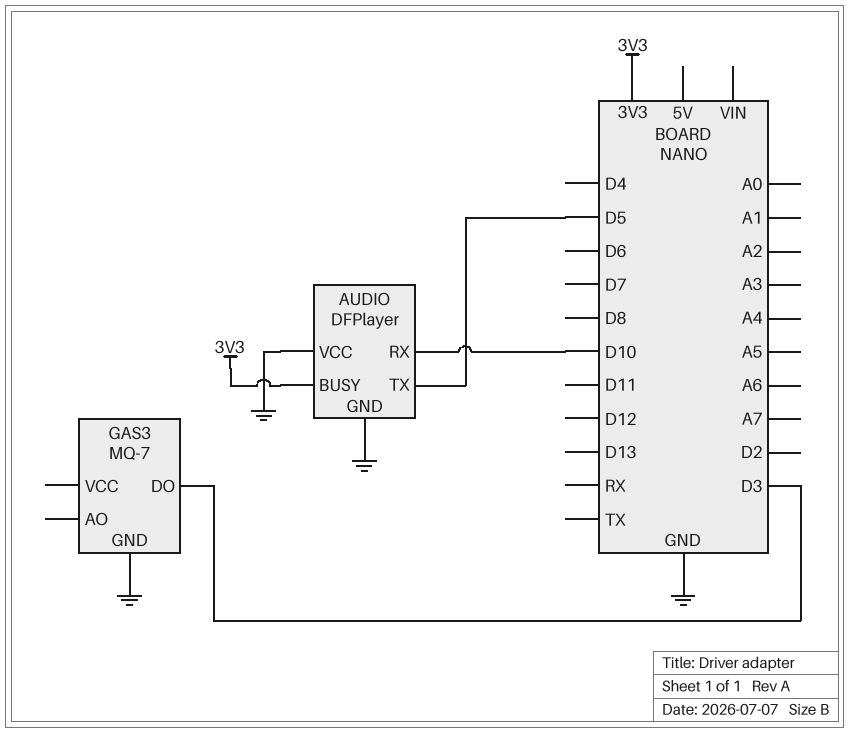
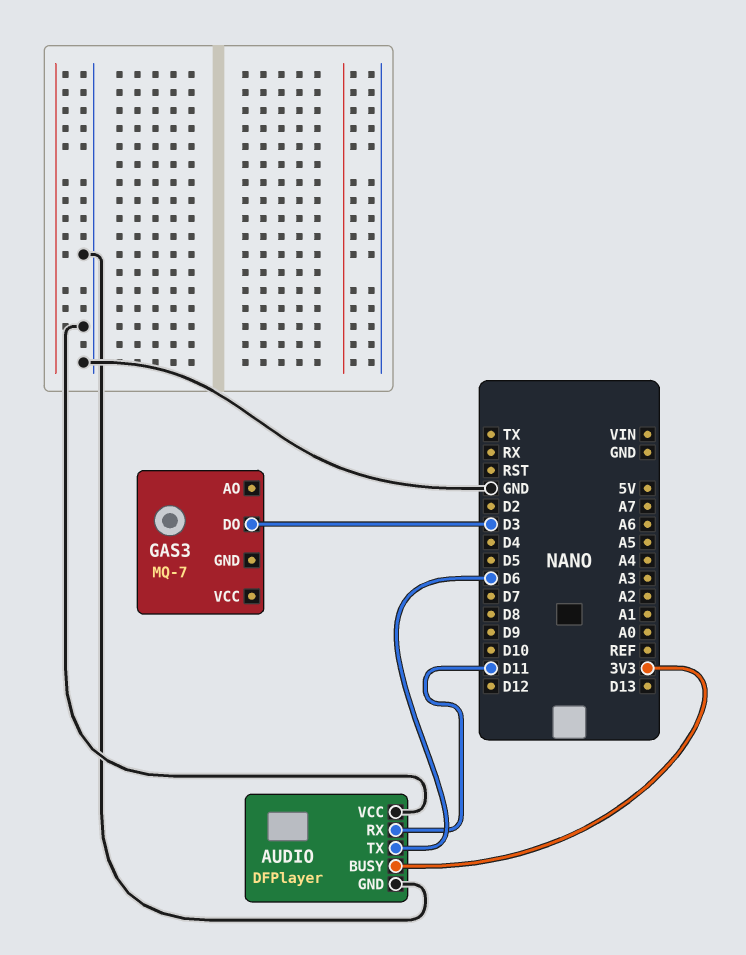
AUDIO pin RX: D10 -> D11
AUDIO pin TX: D5 -> D6
GAS3 pin GND: GND -> none

